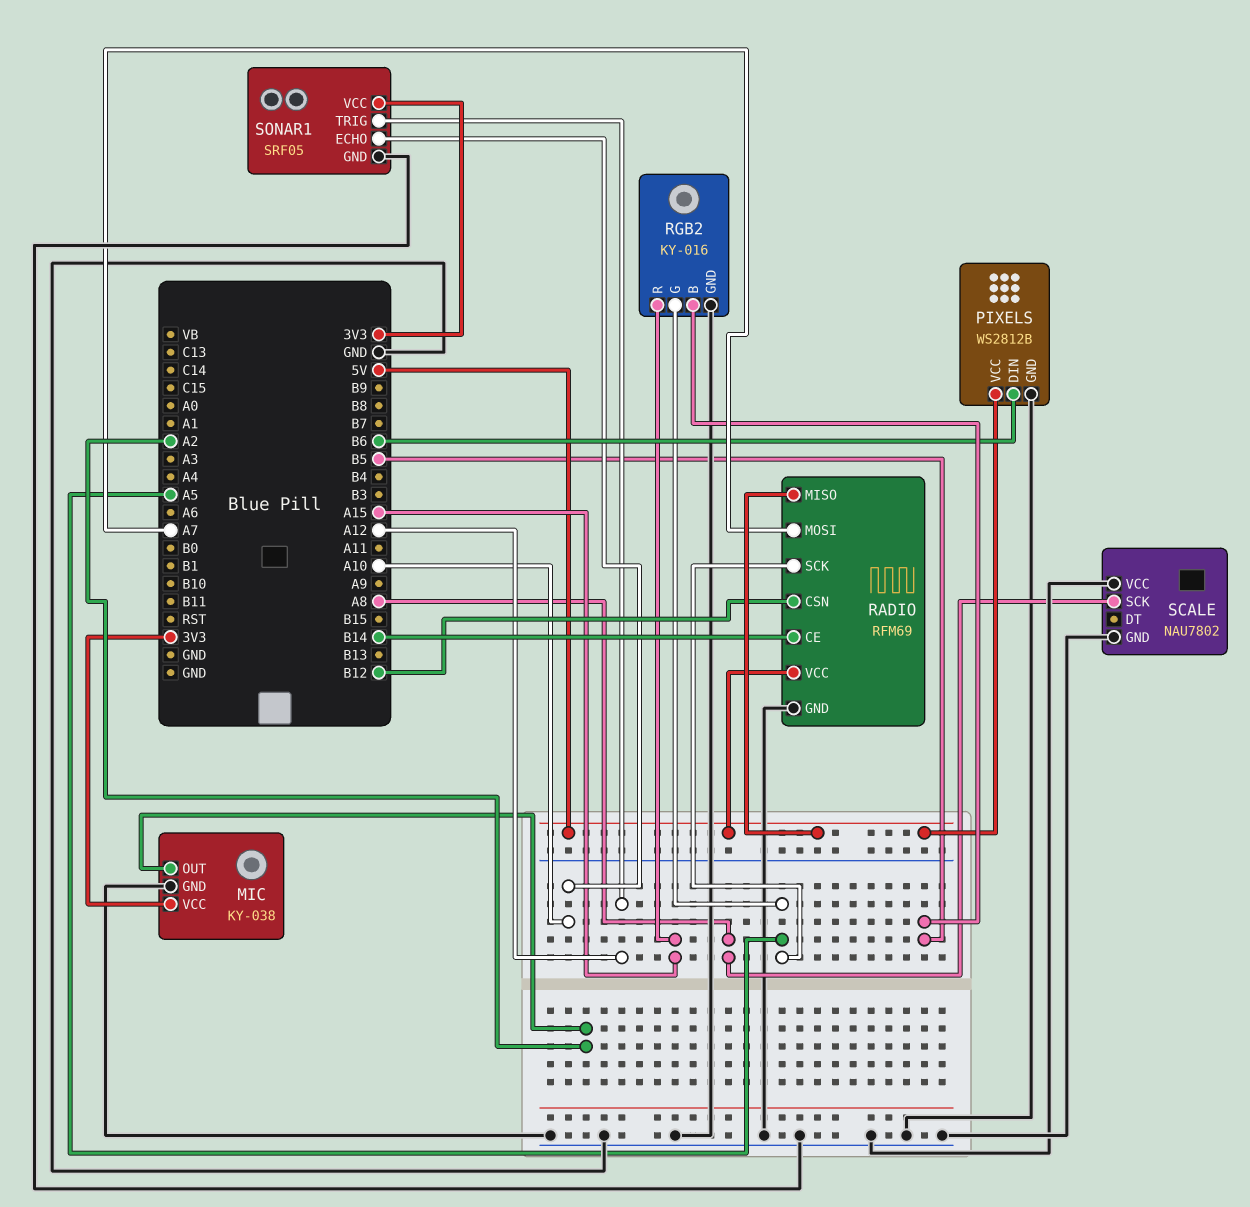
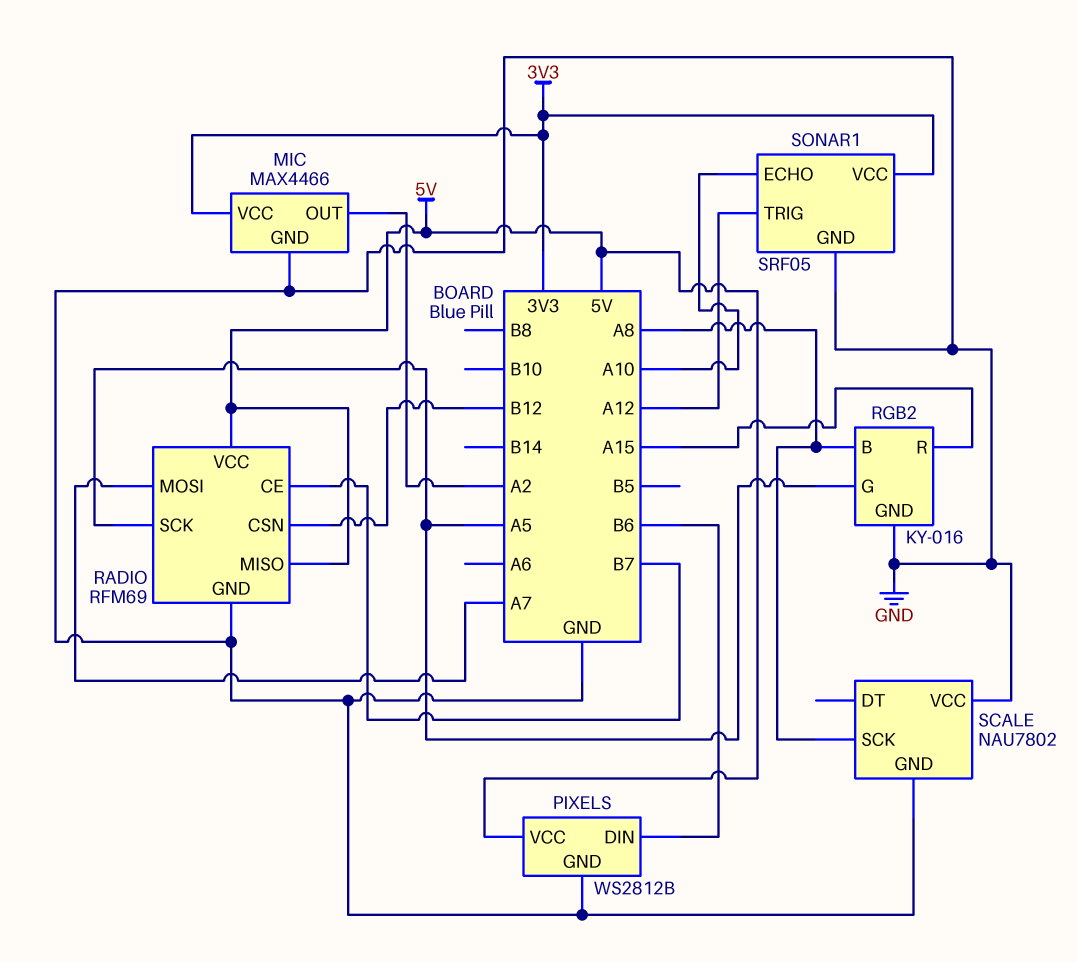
MIC: KY-038 -> MAX4466
RADIO pin CE: B14 -> B7
RGB2 pin B: B5 -> A8

